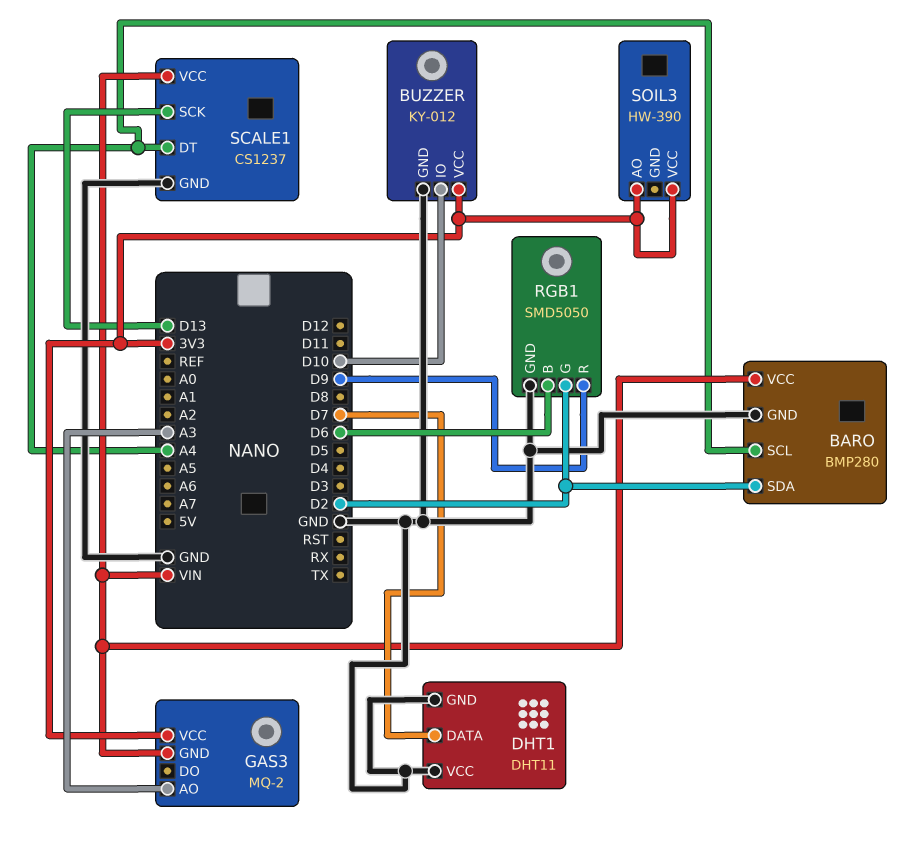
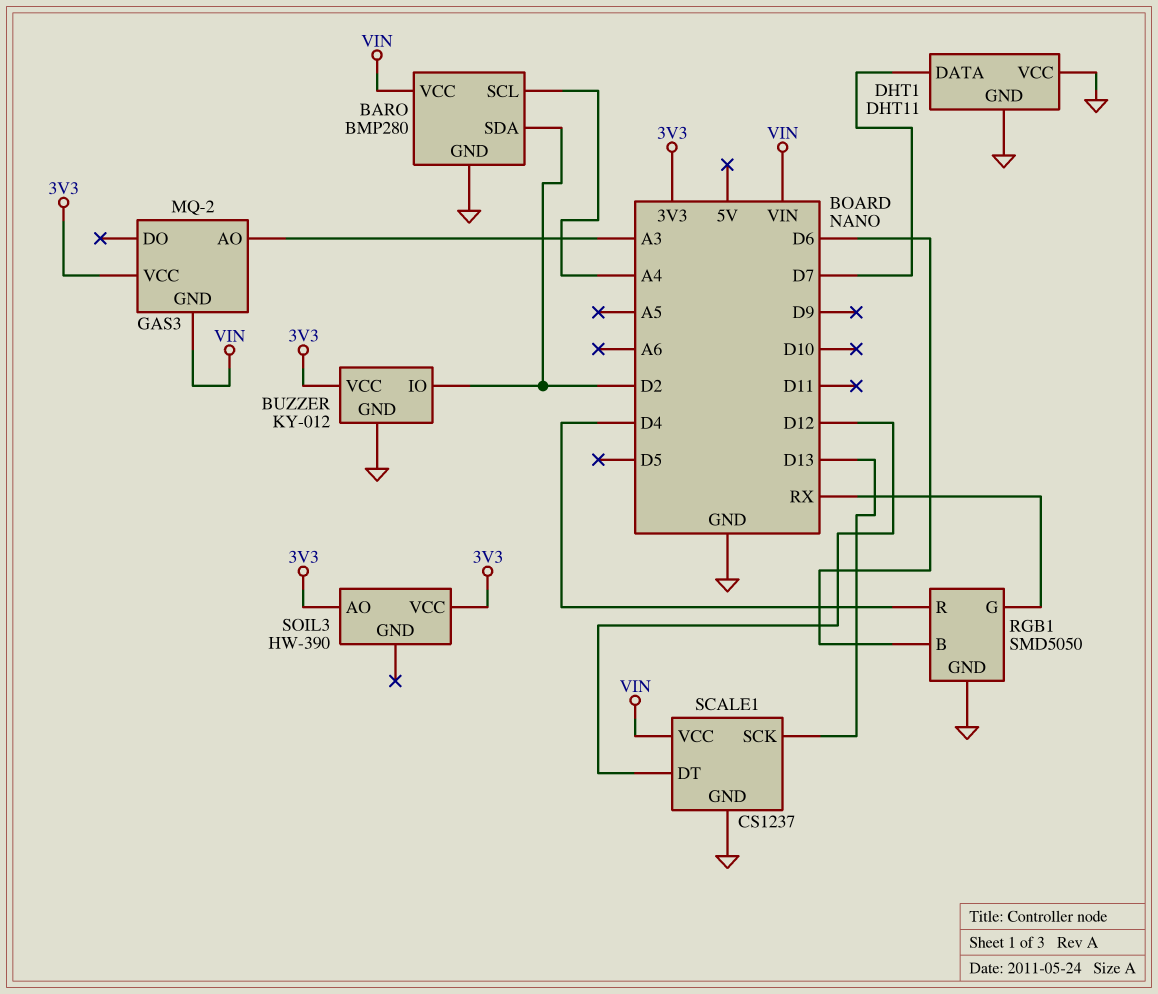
BUZZER pin IO: D10 -> D2
RGB1 pin G: D2 -> RX
RGB1 pin R: D9 -> D4
SCALE1 pin DT: A4 -> D12

